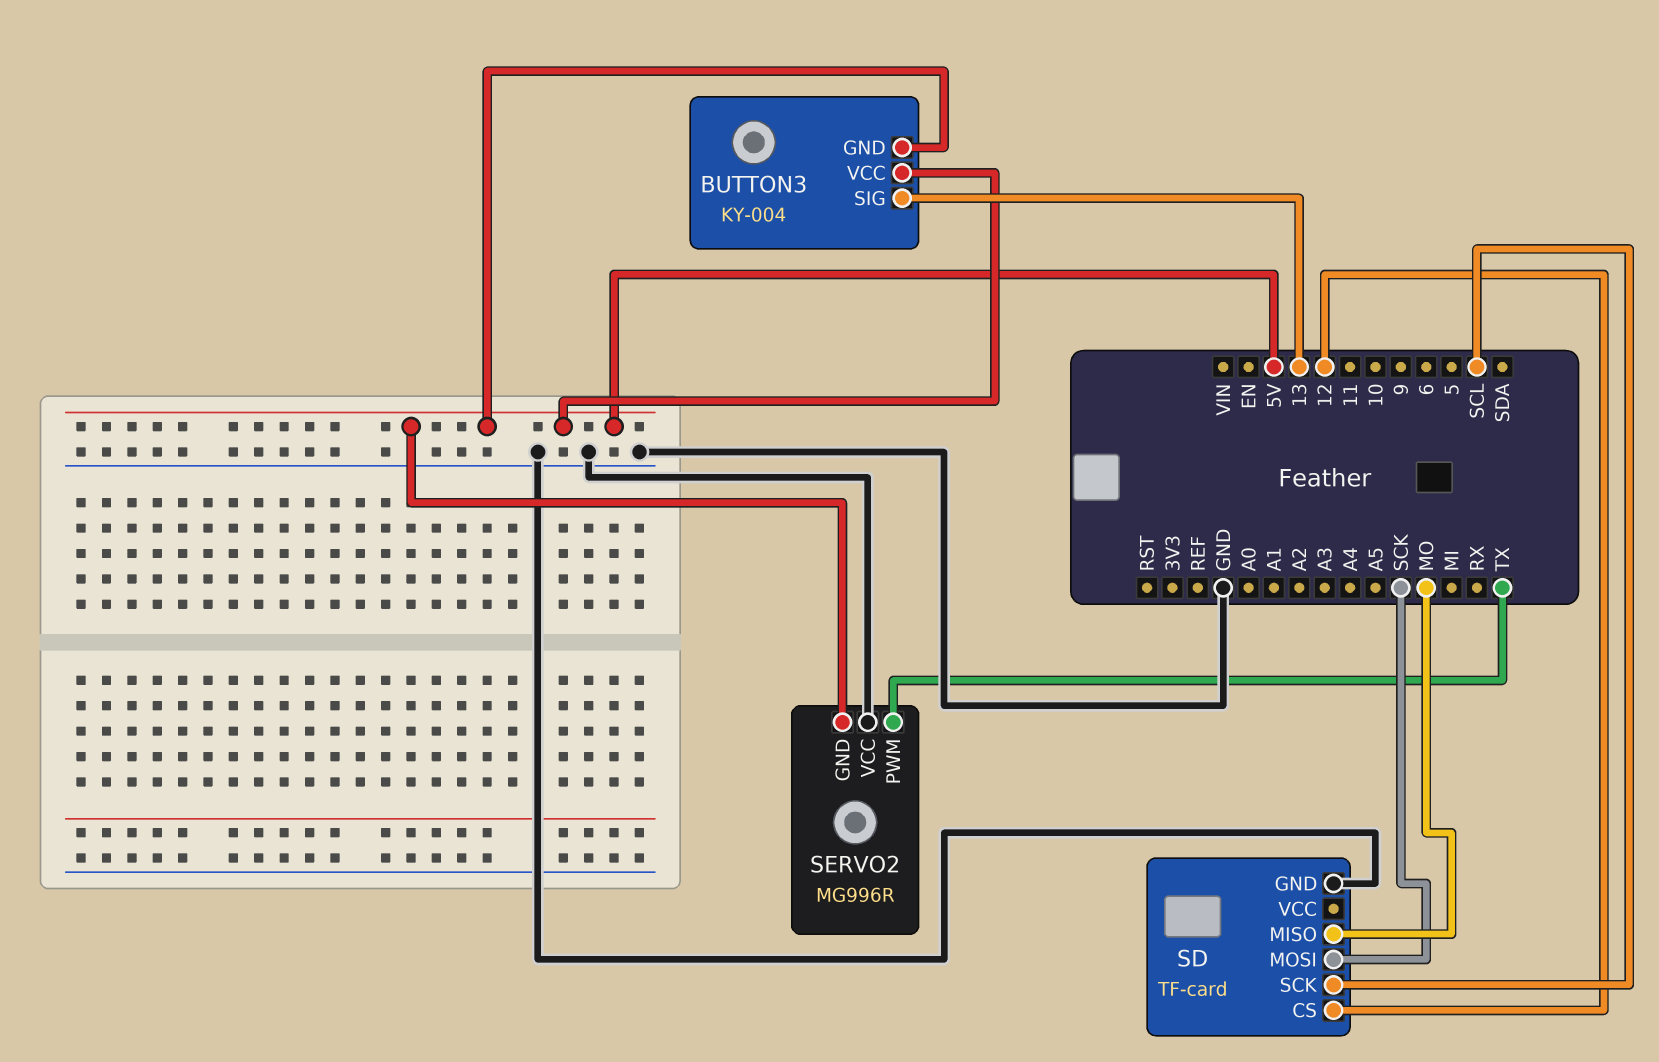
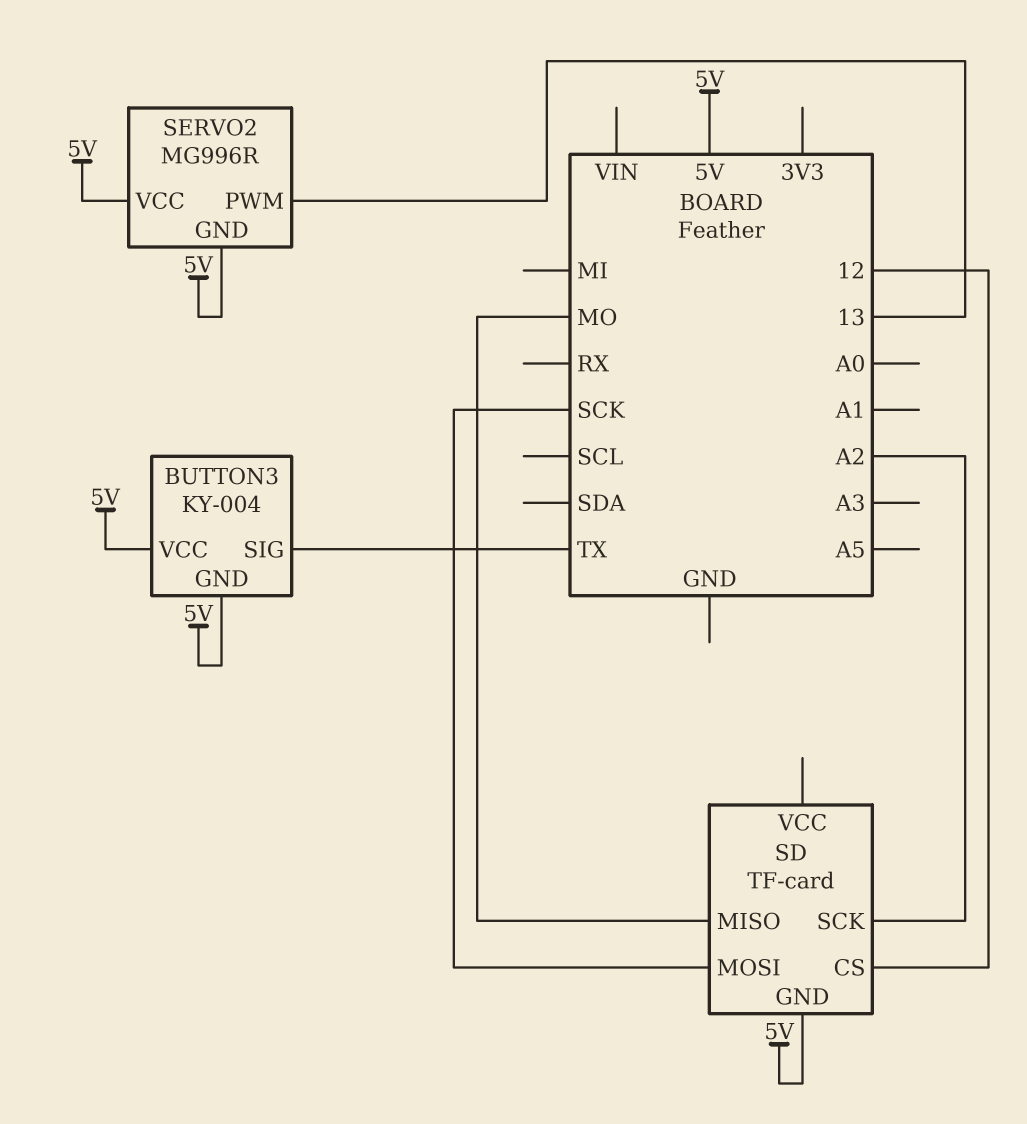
BUTTON3 pin SIG: 13 -> TX
SD pin GND: GND -> 5V
SD pin SCK: SCL -> A2
SERVO2 pin PWM: TX -> 13
SERVO2 pin VCC: GND -> 5V

